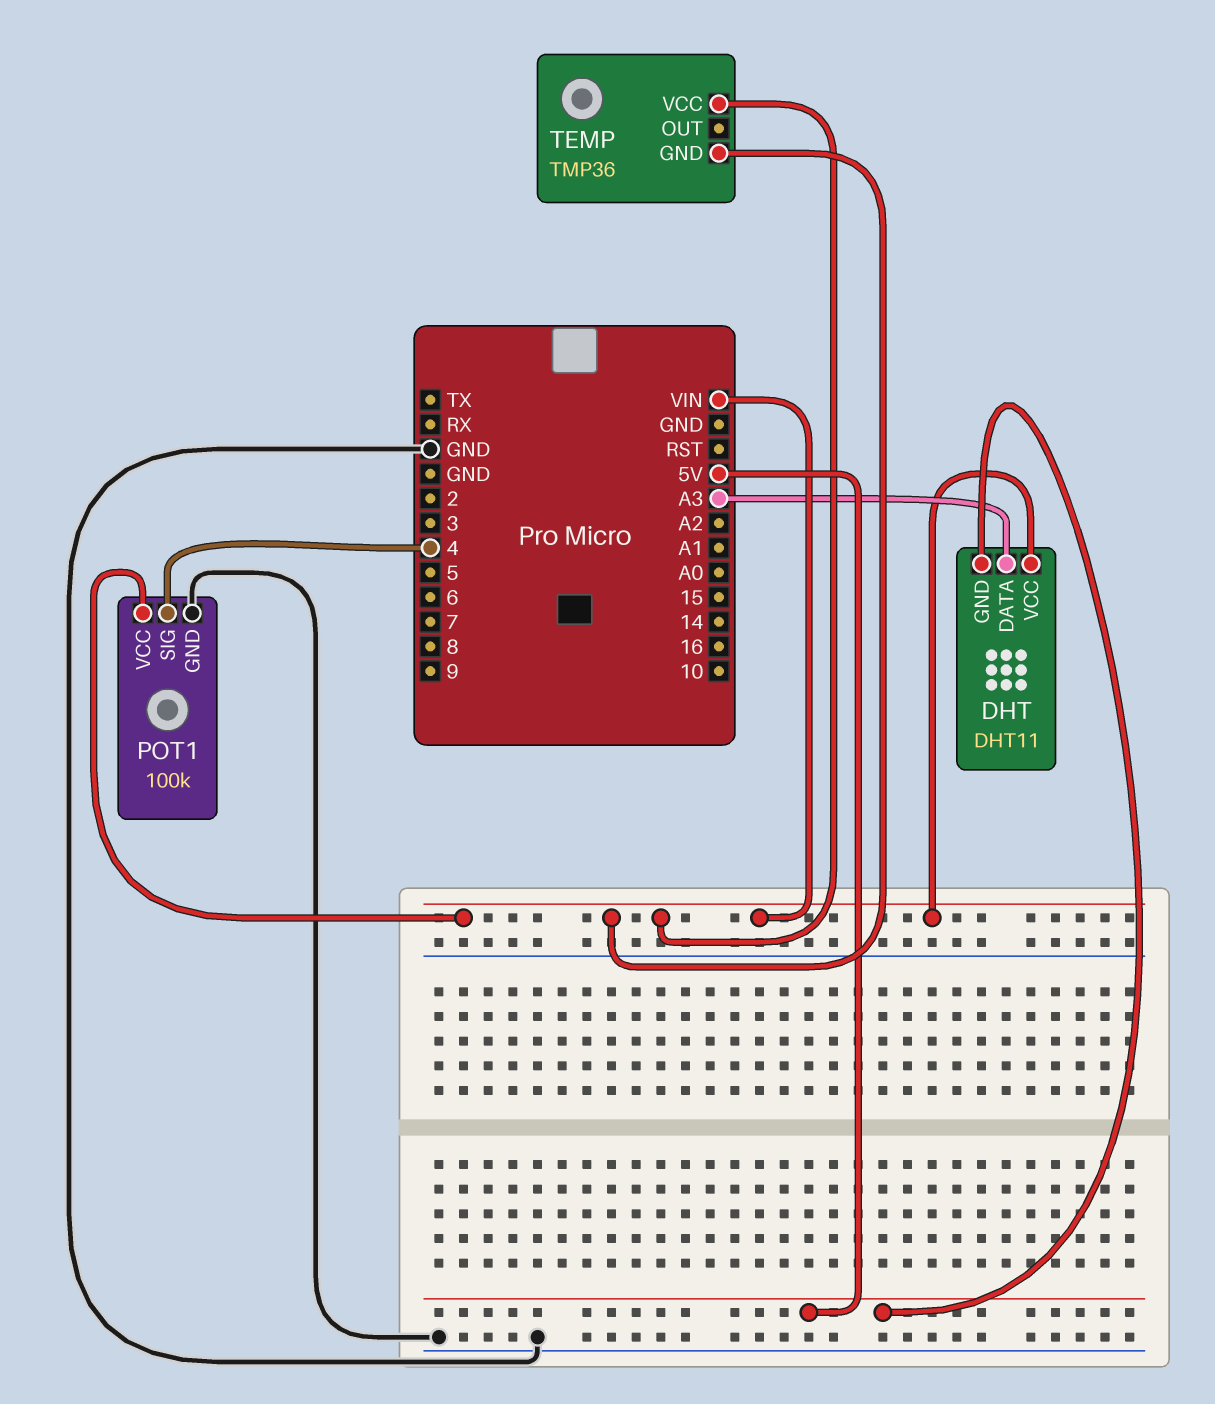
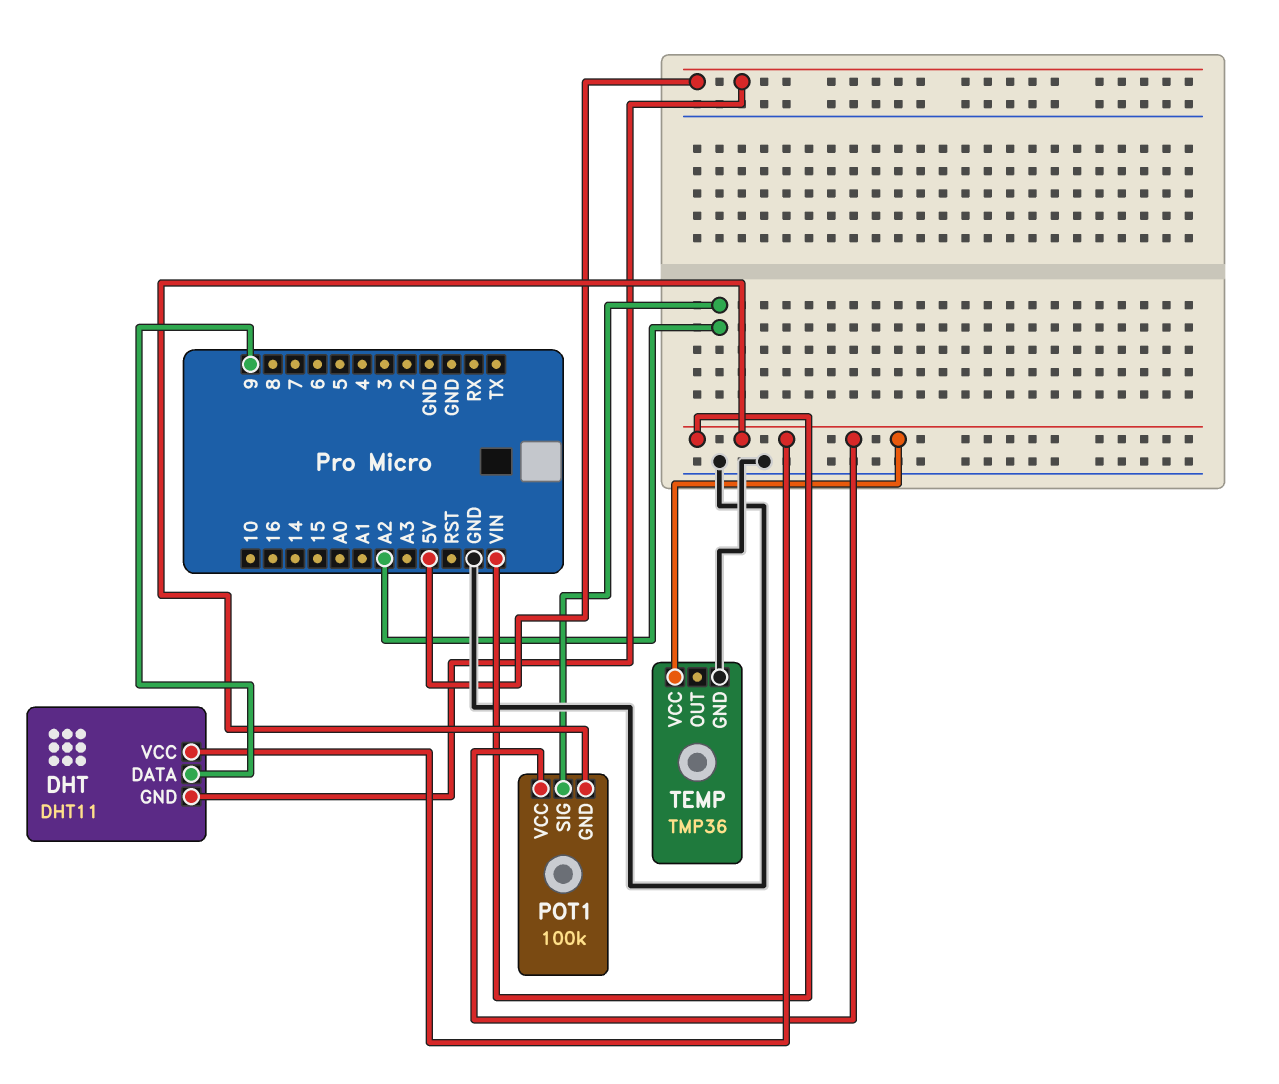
DHT pin DATA: A3 -> 9
POT1 pin GND: GND -> VIN
POT1 pin SIG: 4 -> A2
TEMP pin GND: VIN -> GND

